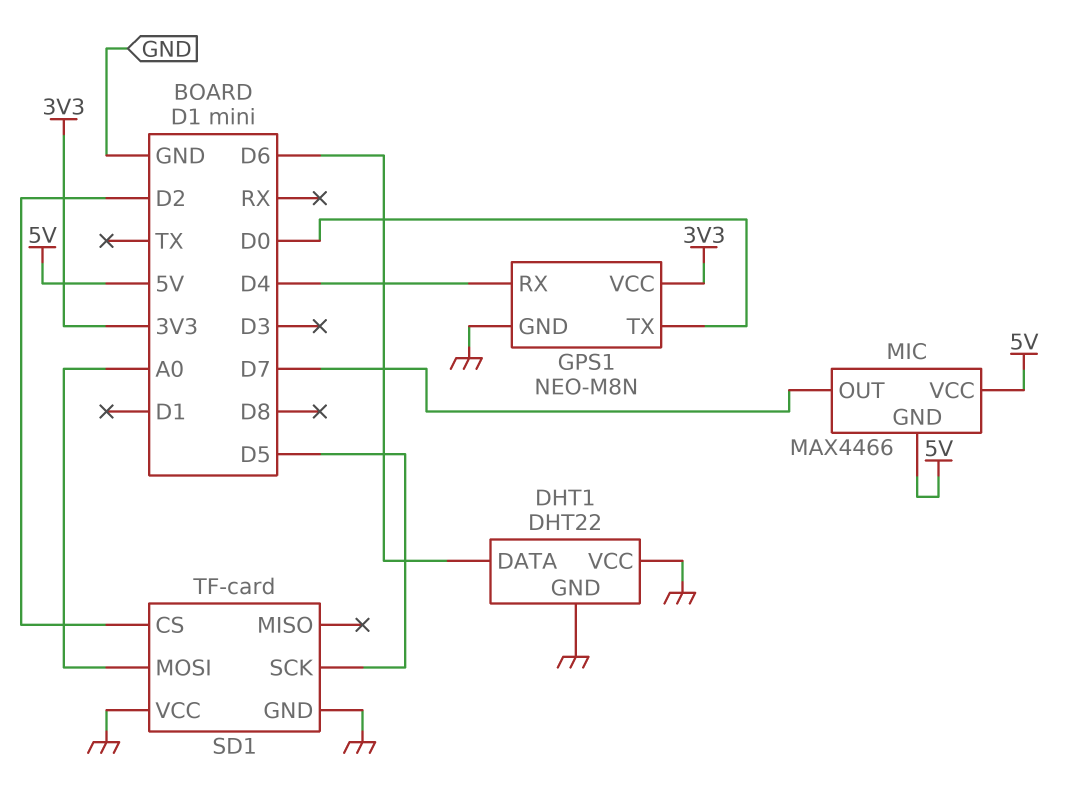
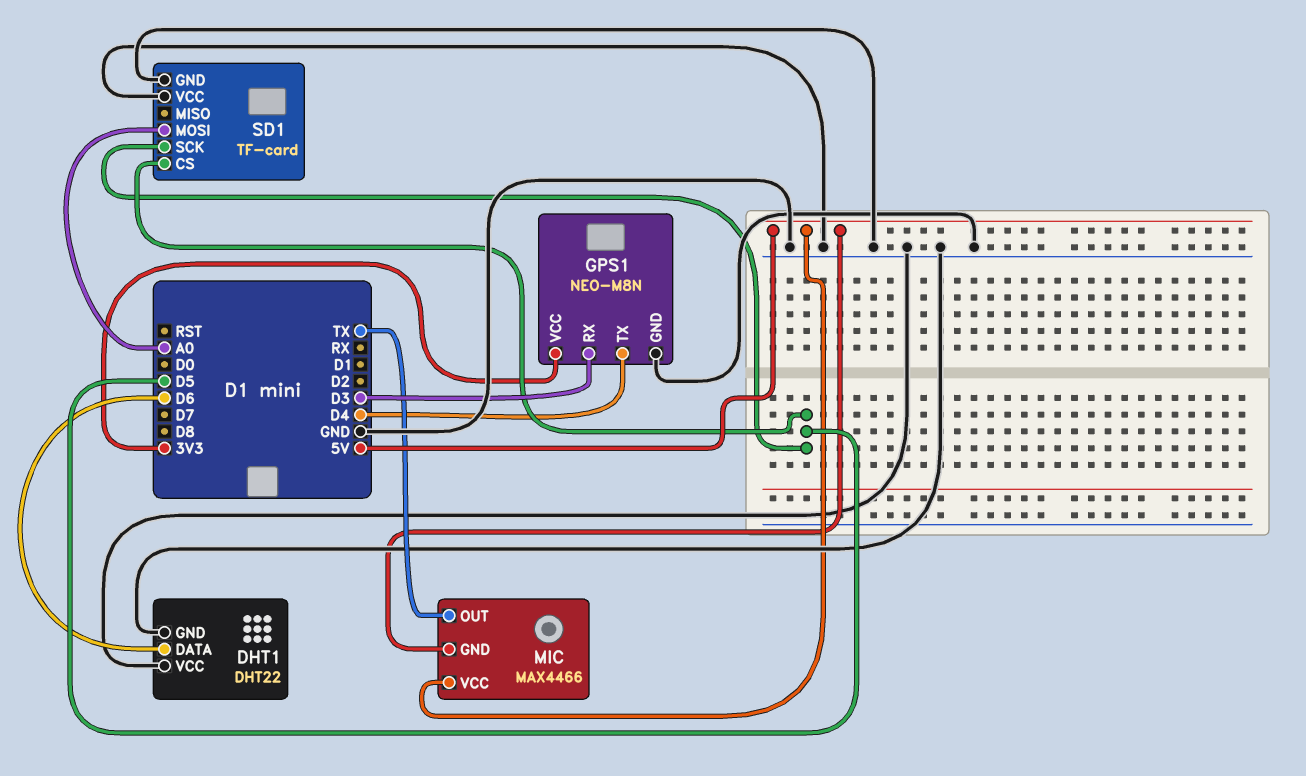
GPS1 pin RX: D4 -> D3
GPS1 pin TX: D0 -> D4
MIC pin OUT: D7 -> TX
SD1 pin CS: D2 -> D5

